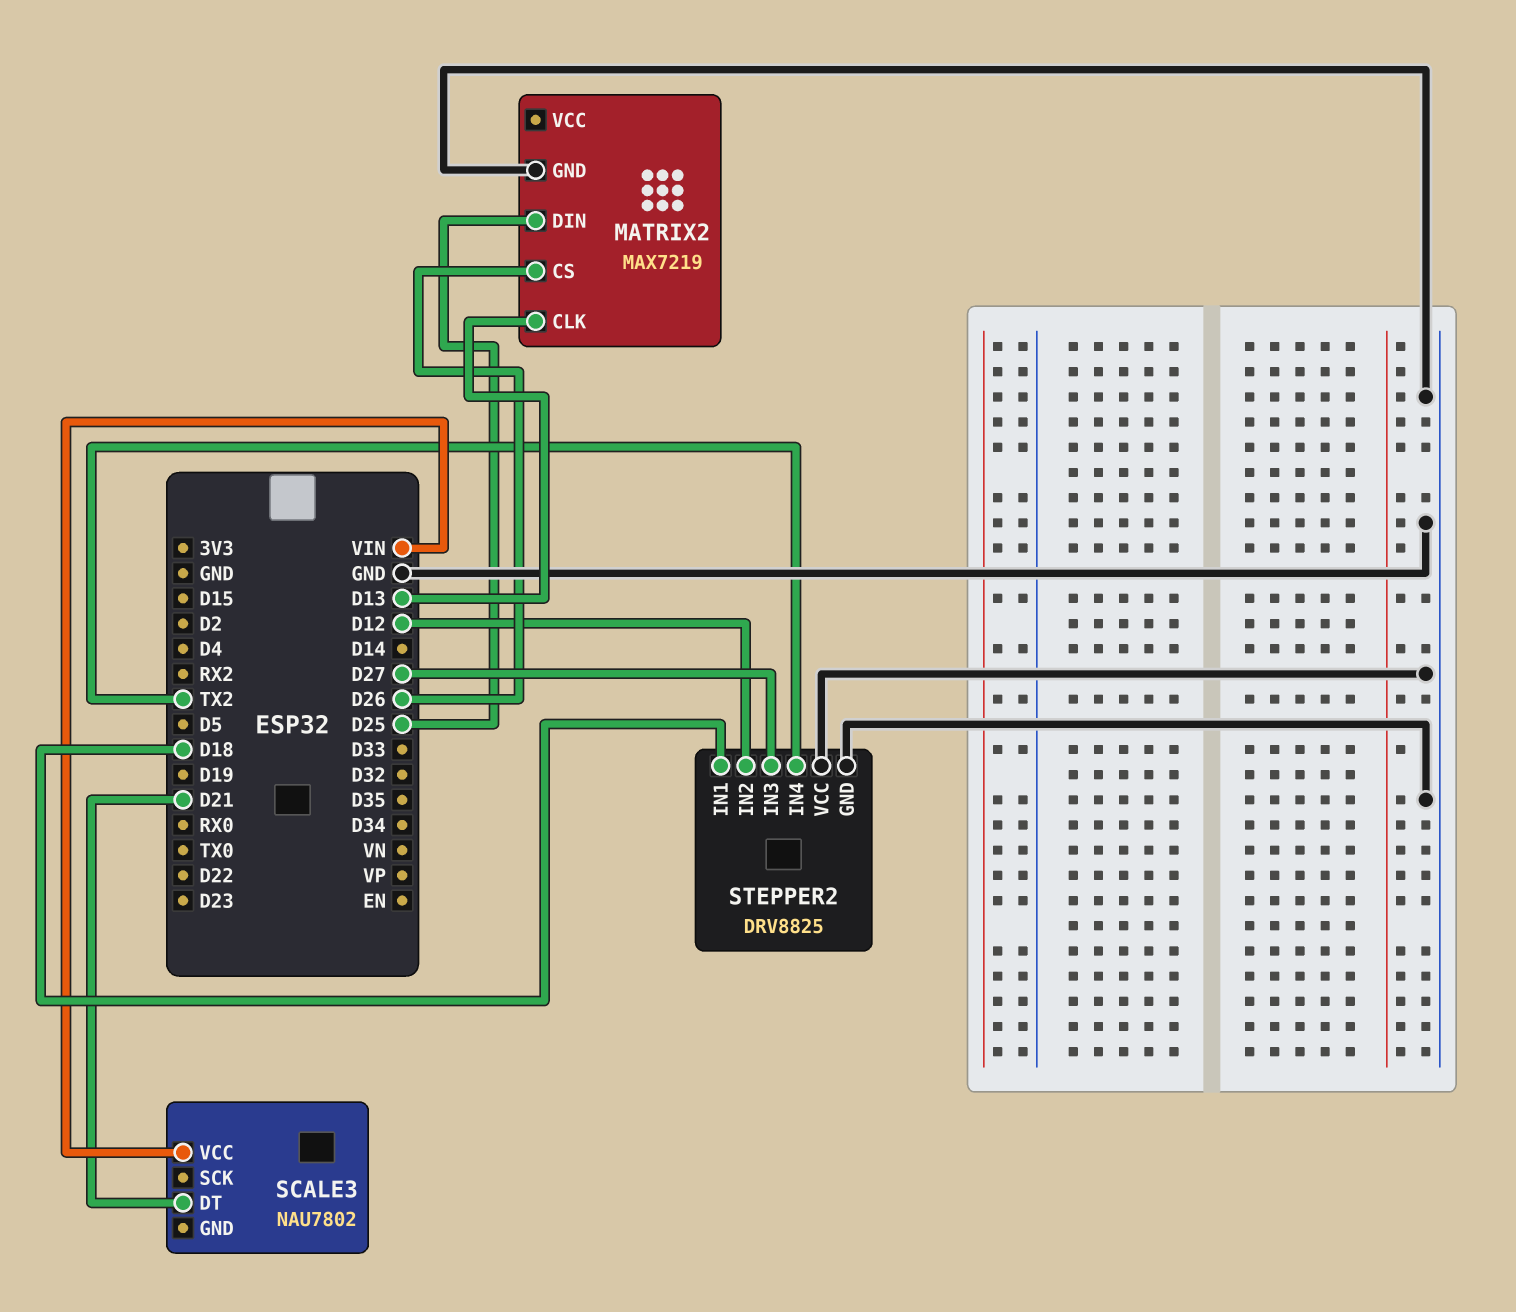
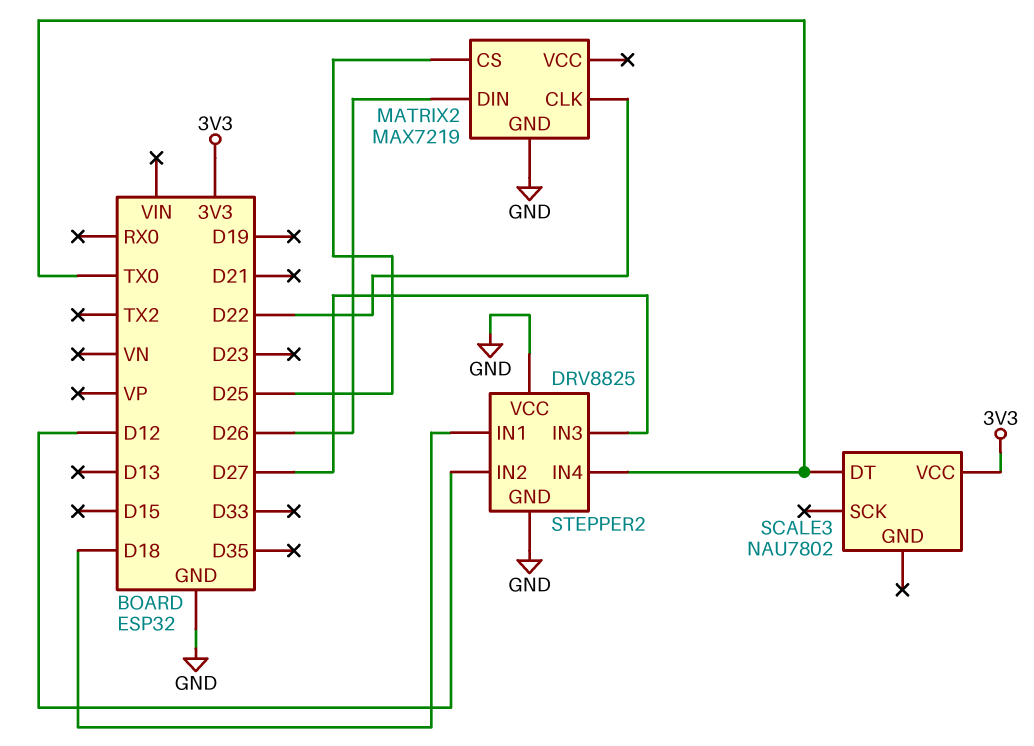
MATRIX2 pin CLK: D13 -> D22
MATRIX2 pin CS: D26 -> D25
MATRIX2 pin DIN: D25 -> D26
SCALE3 pin DT: D21 -> TX0
SCALE3 pin VCC: VIN -> 3V3
STEPPER2 pin IN4: TX2 -> TX0

